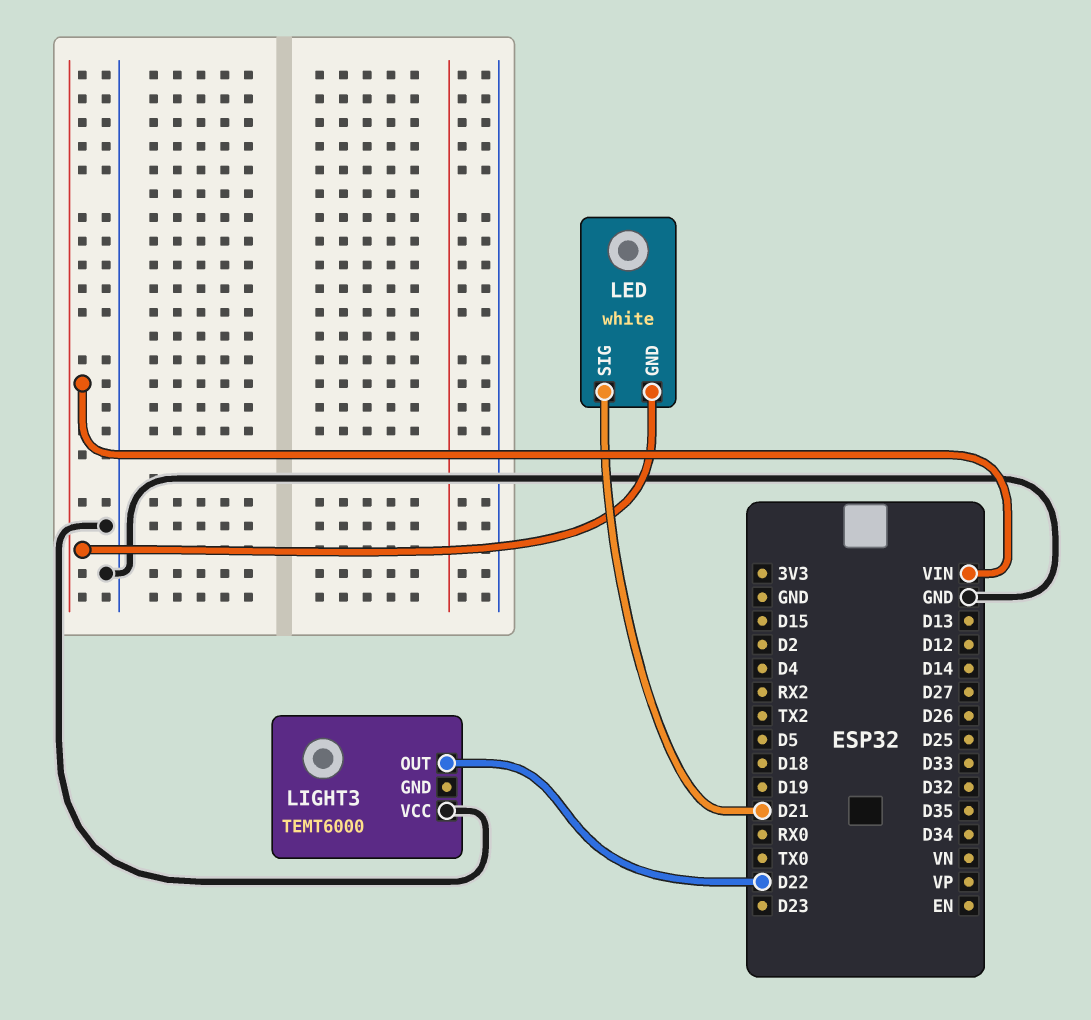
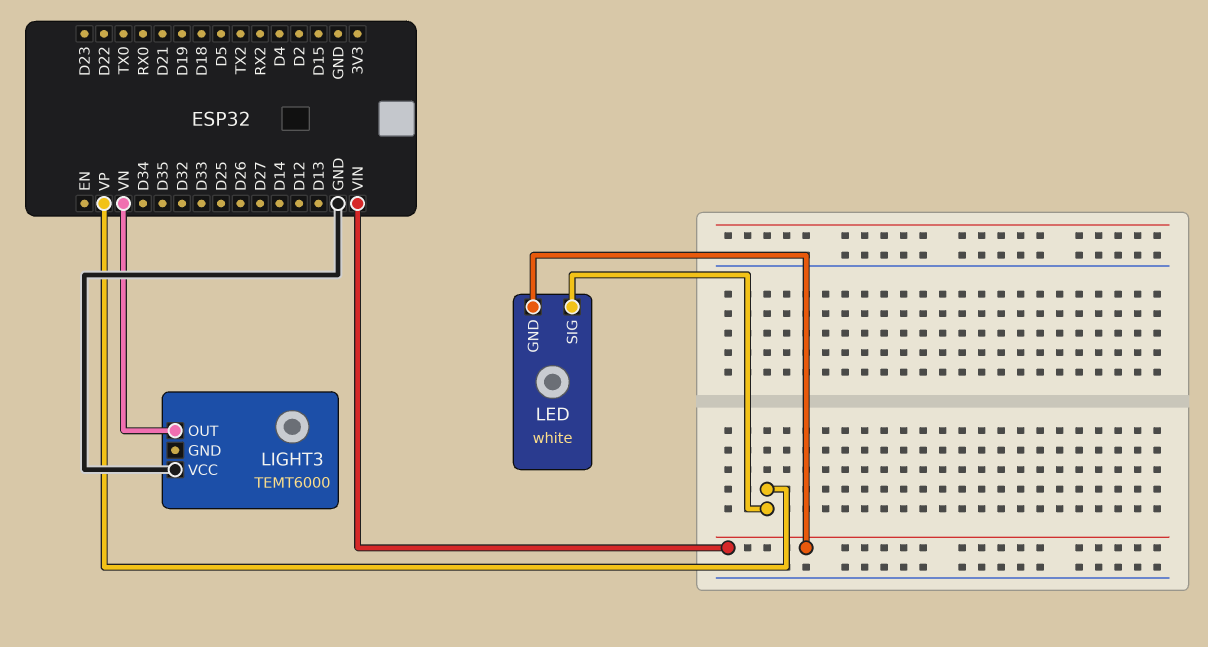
LED pin SIG: D21 -> VP
LIGHT3 pin OUT: D22 -> VN

